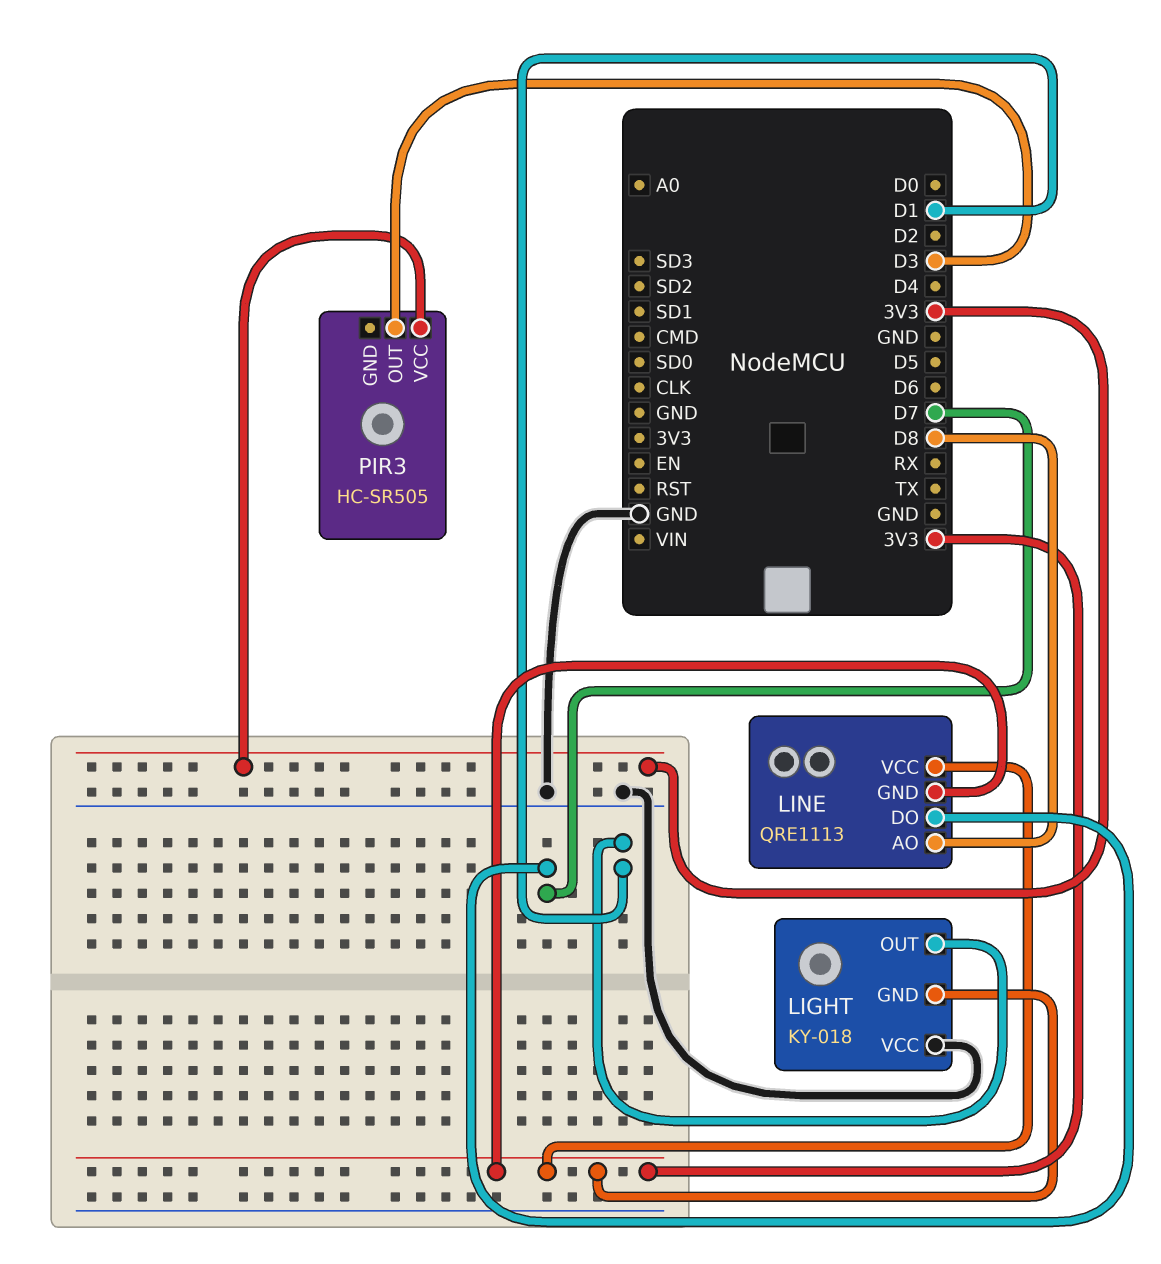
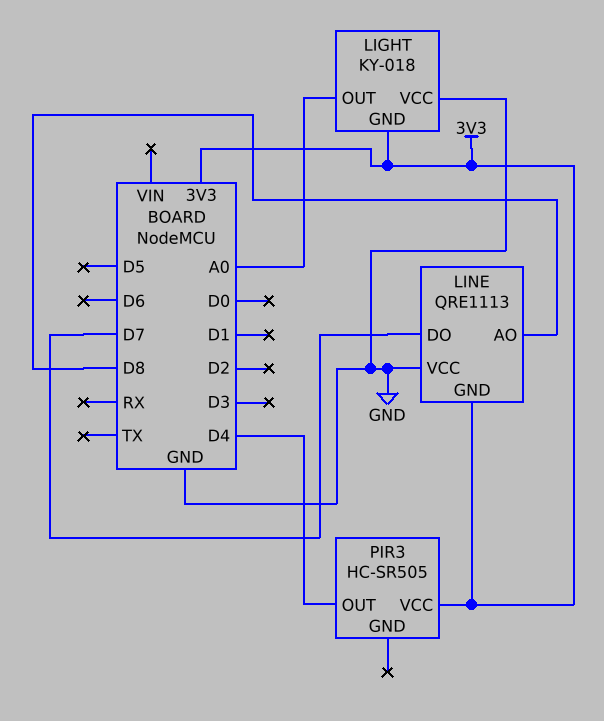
LIGHT pin OUT: D1 -> A0
LINE pin VCC: 3V3 -> GND
PIR3 pin OUT: D3 -> D4

